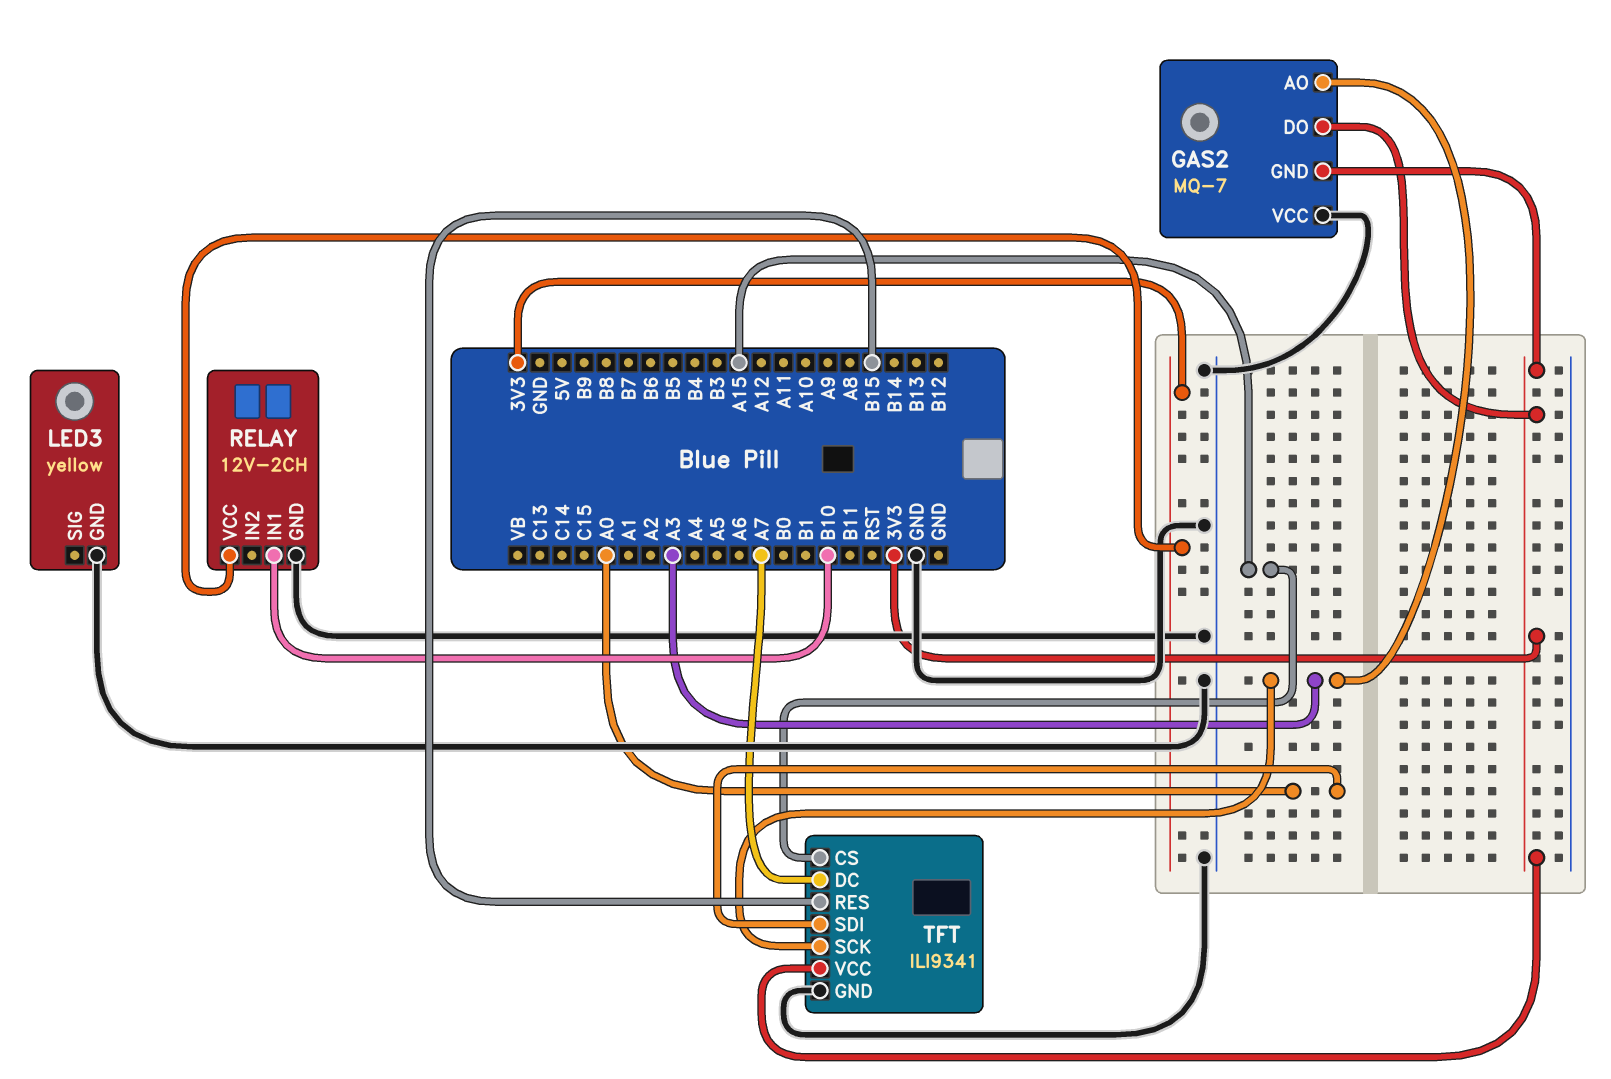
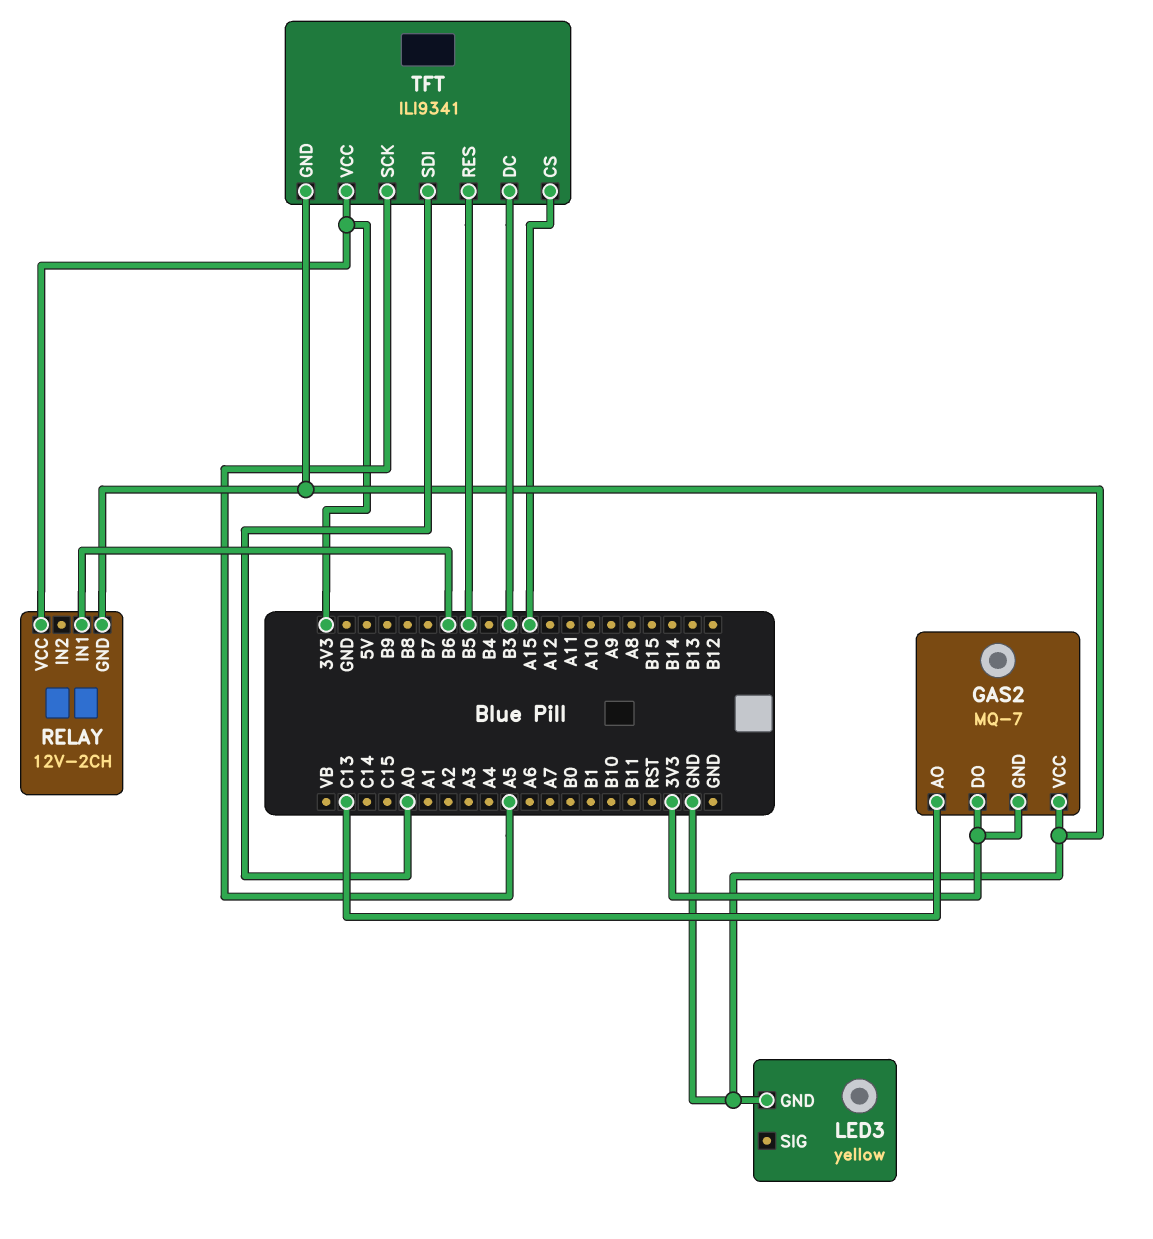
GAS2 pin AO: A3 -> C13
RELAY pin IN1: B10 -> B6
TFT pin DC: A7 -> B3
TFT pin RES: B15 -> B5
TFT pin SCK: A3 -> A5

